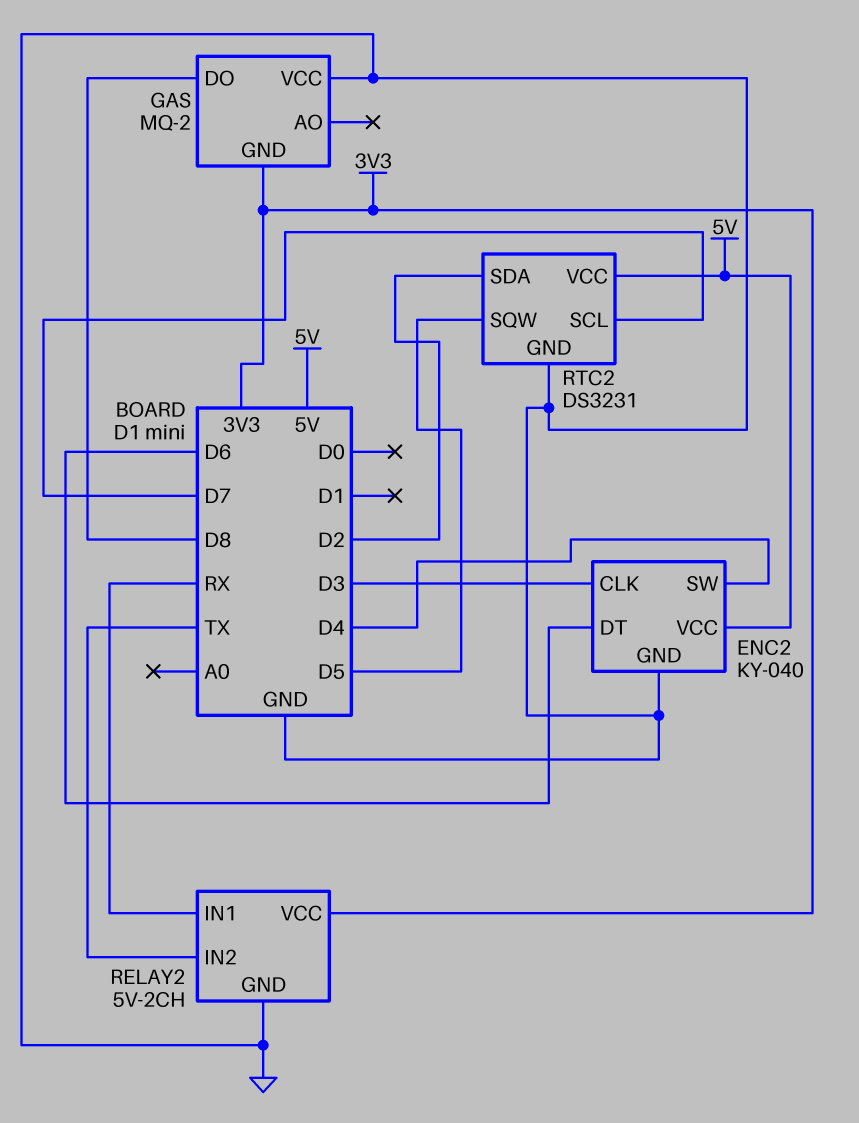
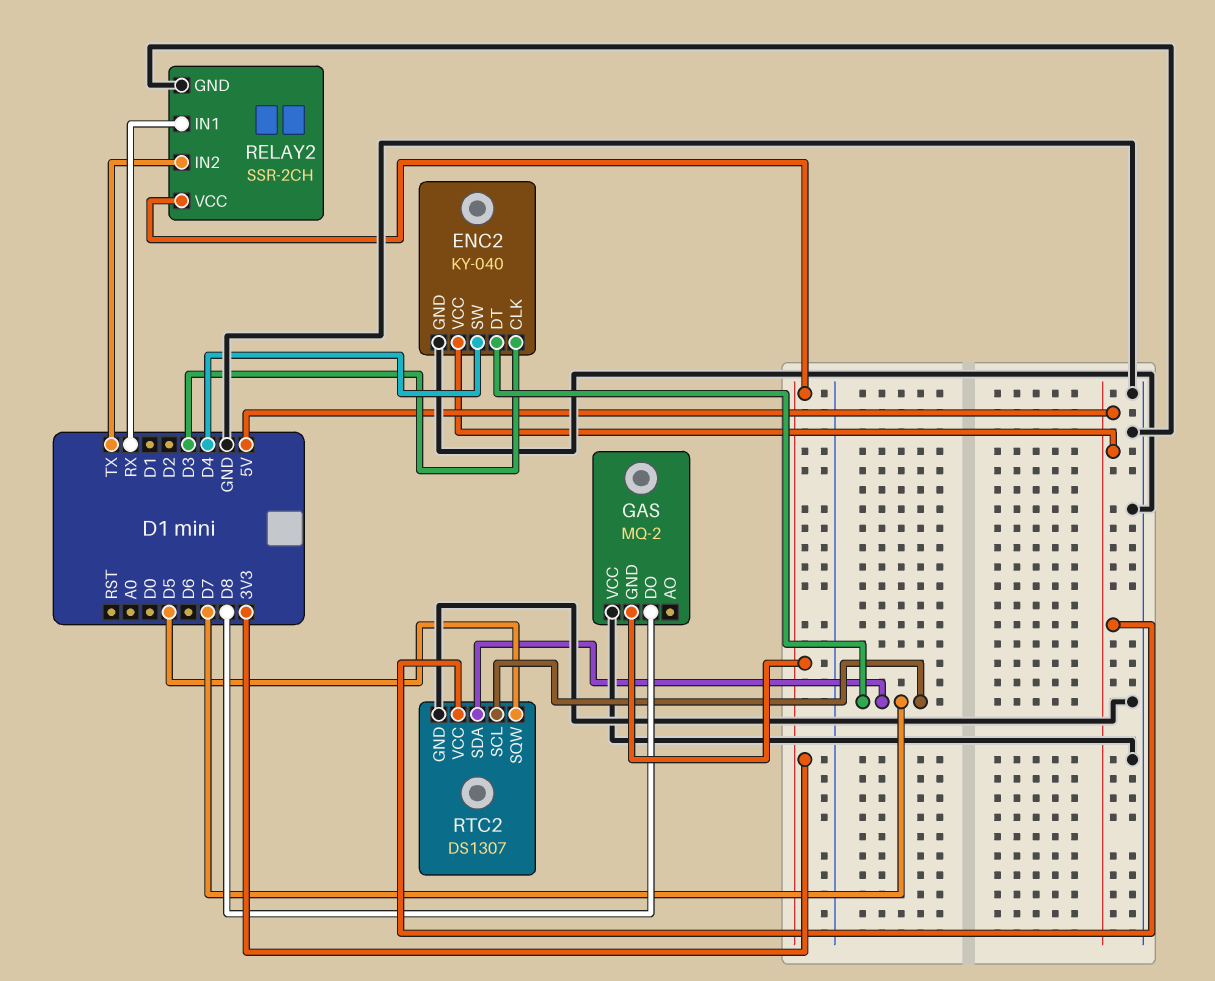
ENC2 pin DT: D6 -> D7
RELAY2: 5V-2CH -> SSR-2CH
RTC2: DS3231 -> DS1307
RTC2 pin SDA: D2 -> D7

